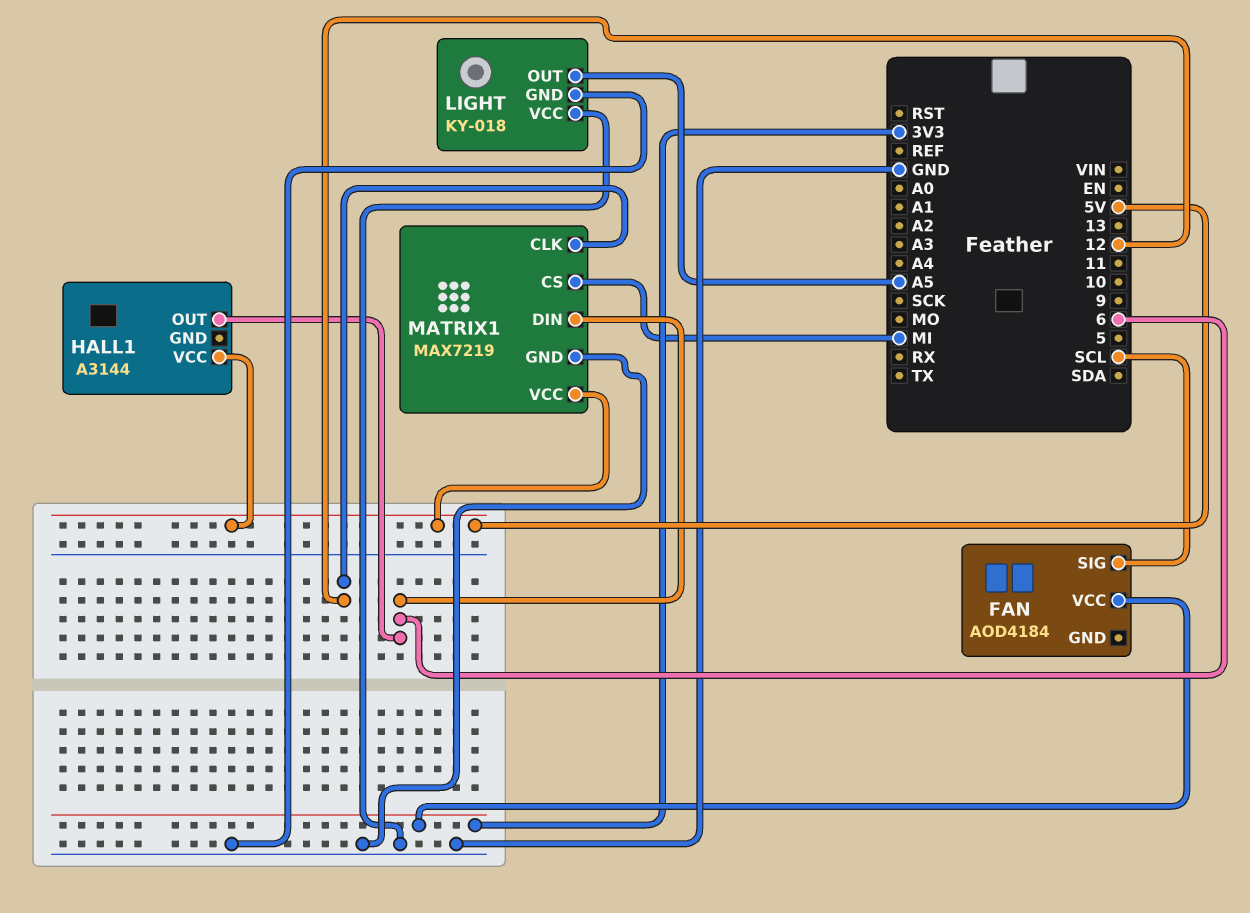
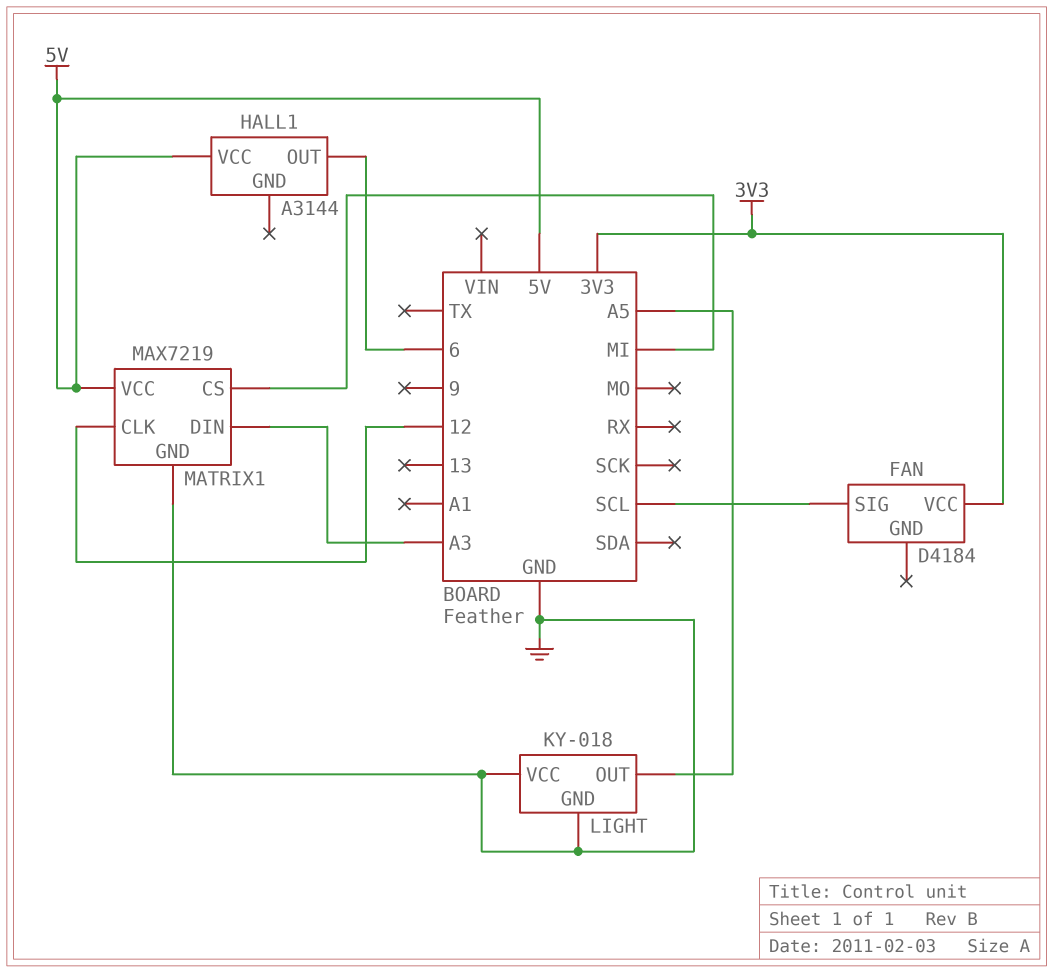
FAN: AOD4184 -> D4184
MATRIX1 pin DIN: 6 -> A3

